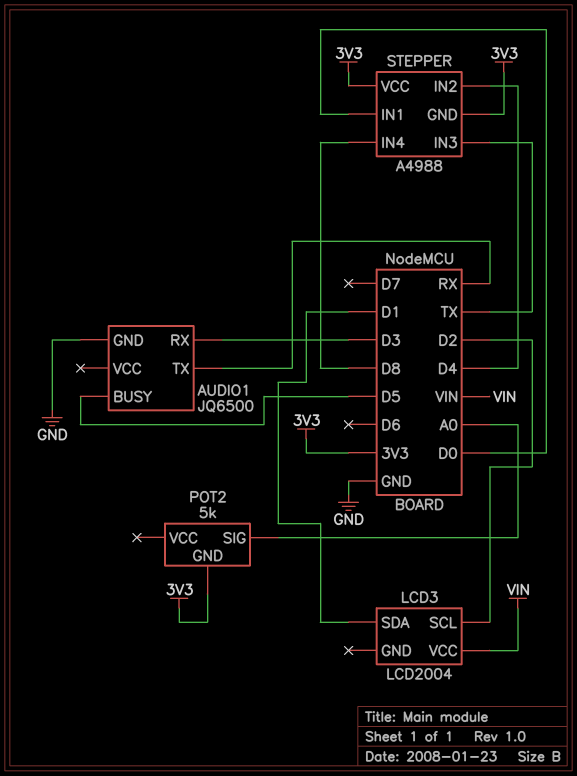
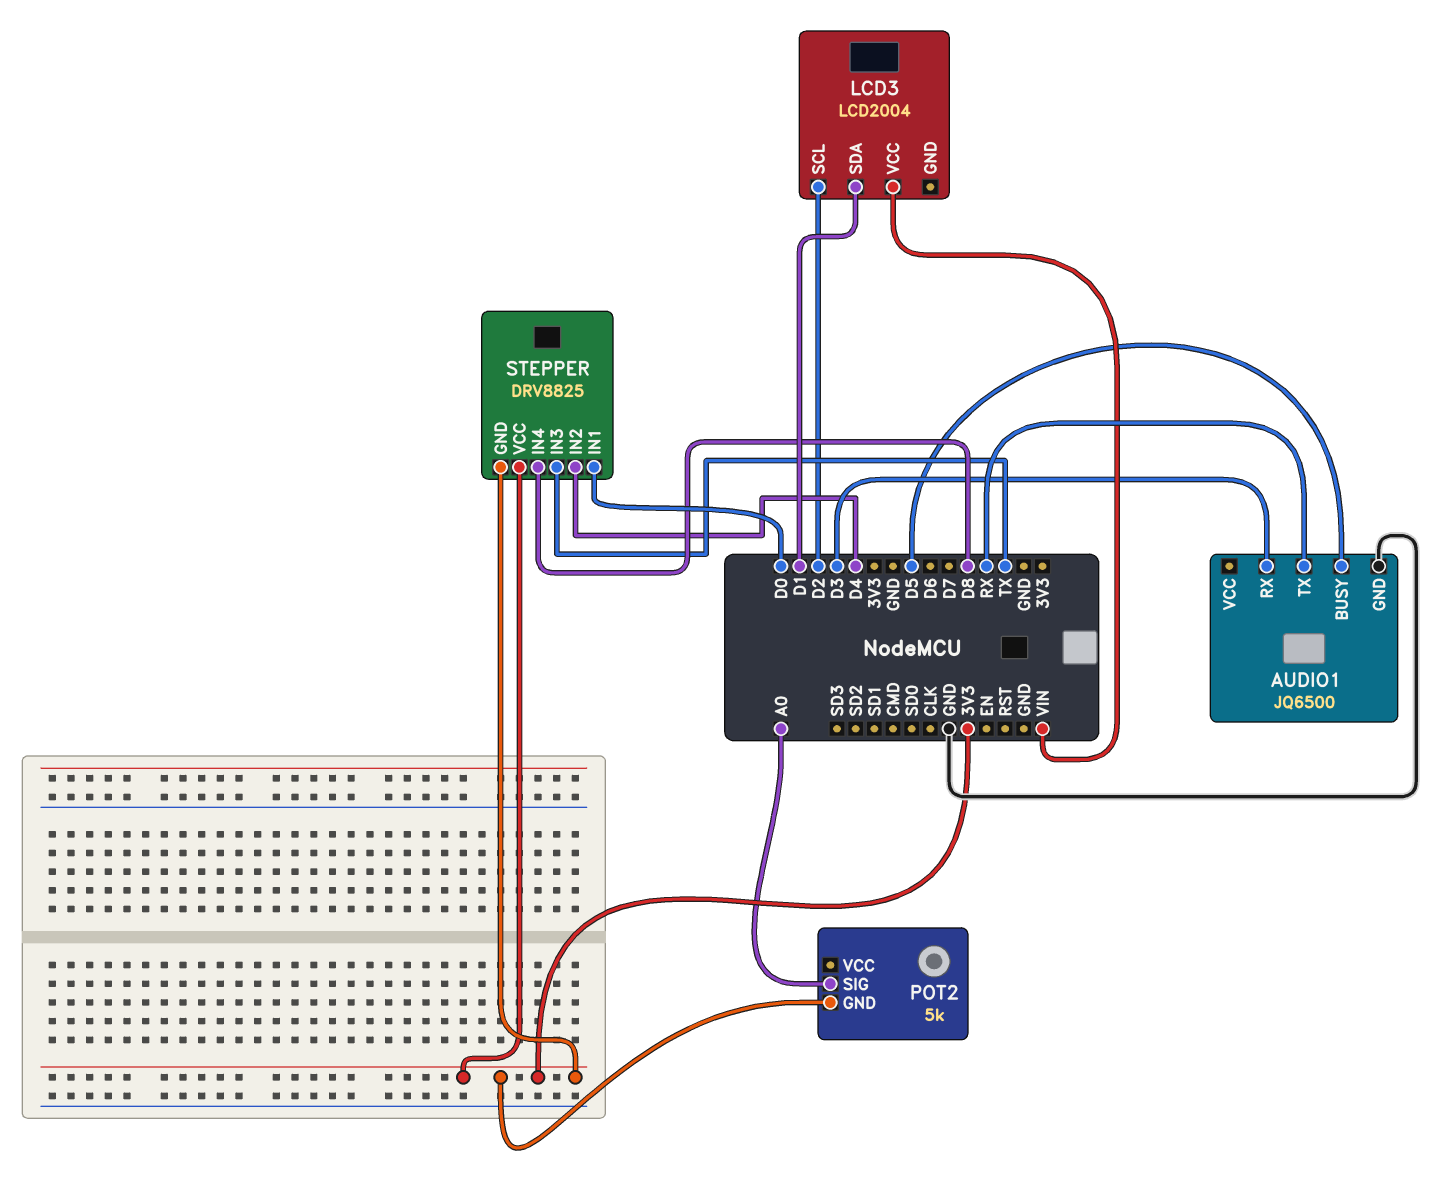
STEPPER: A4988 -> DRV8825

